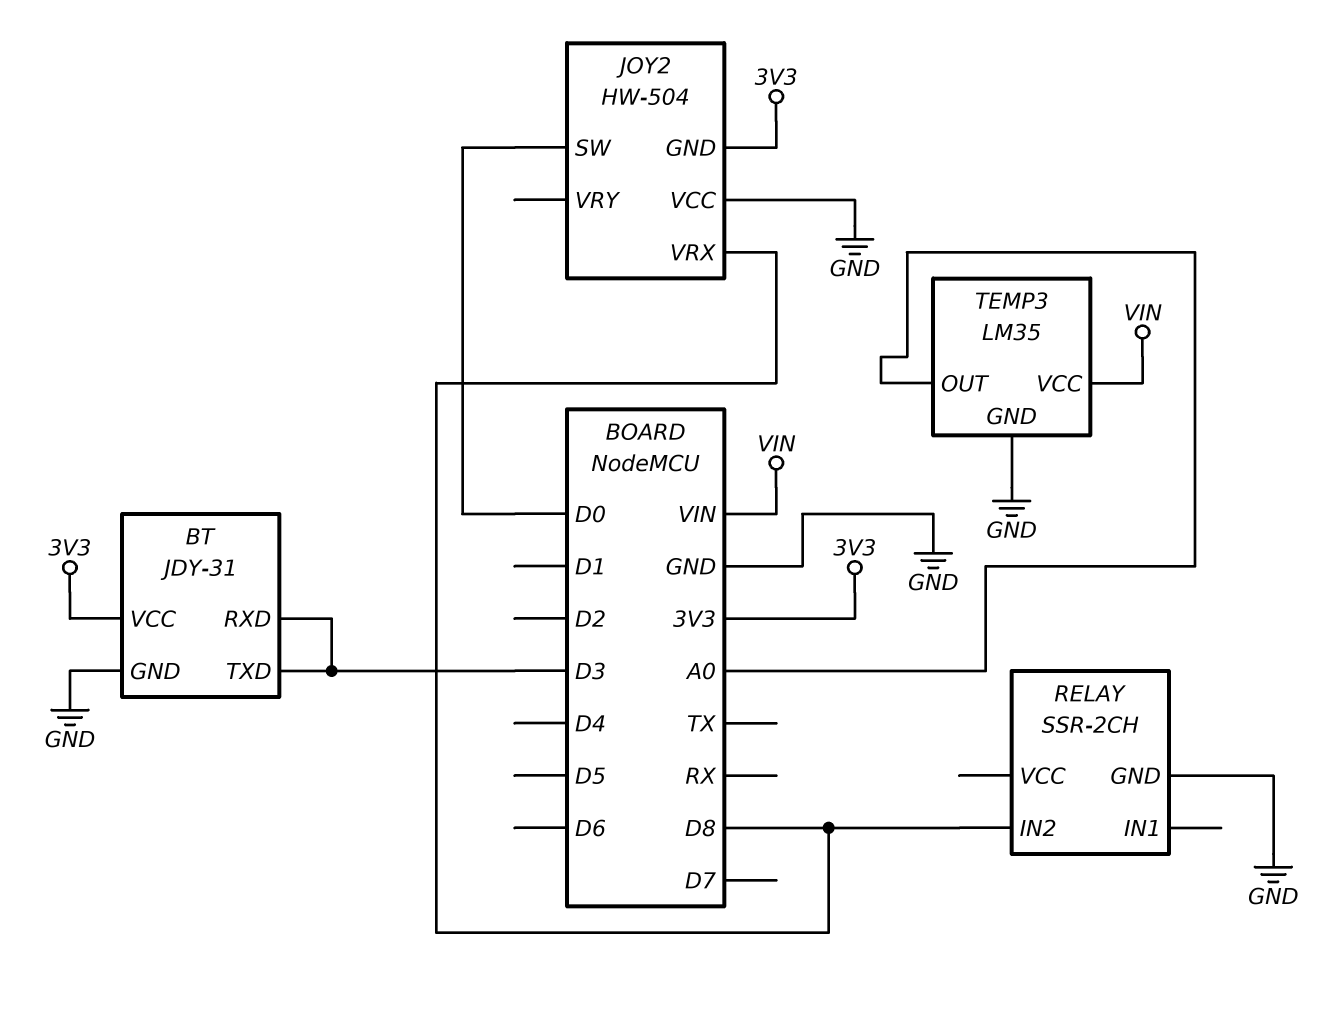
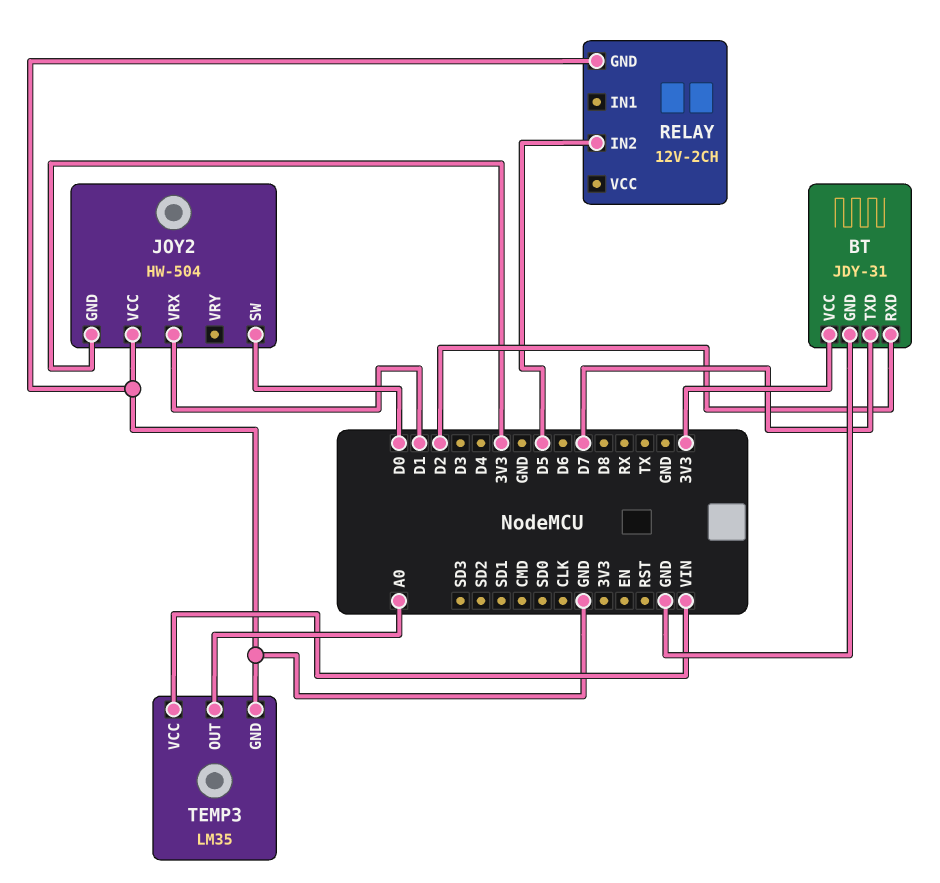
BT pin RXD: D3 -> D2
BT pin TXD: D3 -> D7
JOY2 pin VRX: D8 -> D1
RELAY: SSR-2CH -> 12V-2CH
RELAY pin IN2: D8 -> D5

